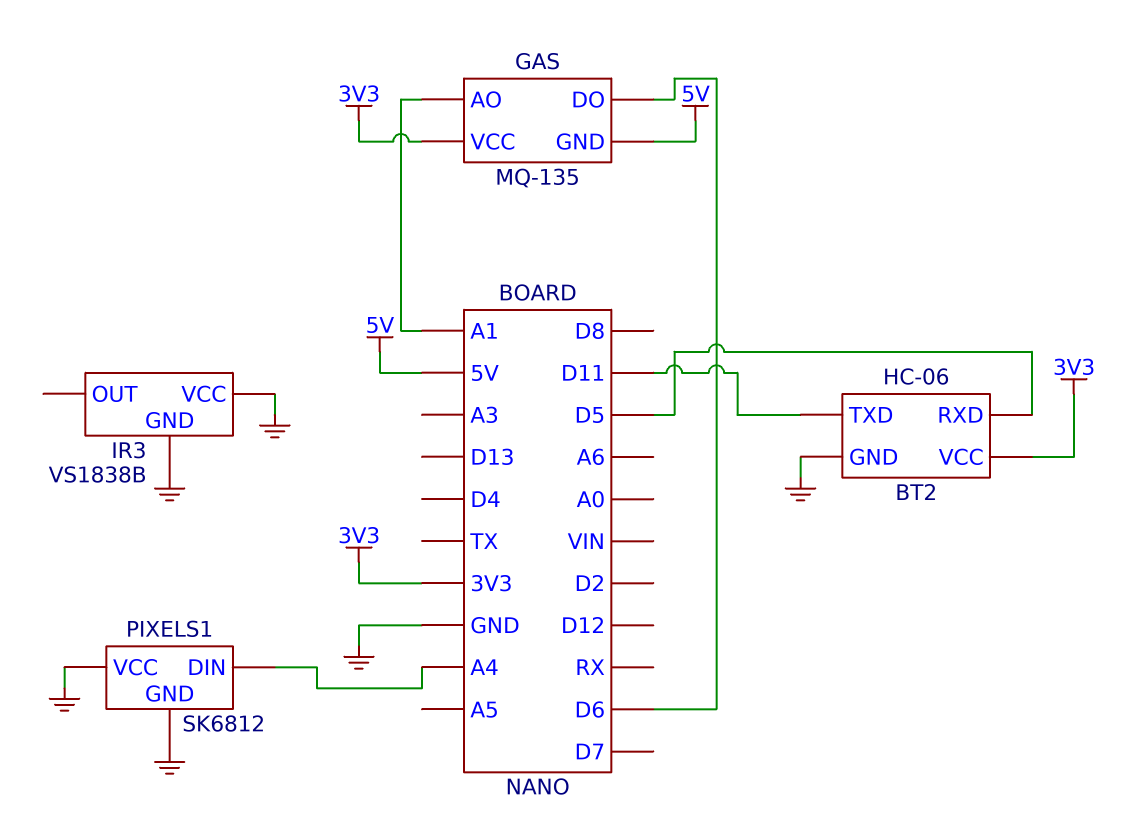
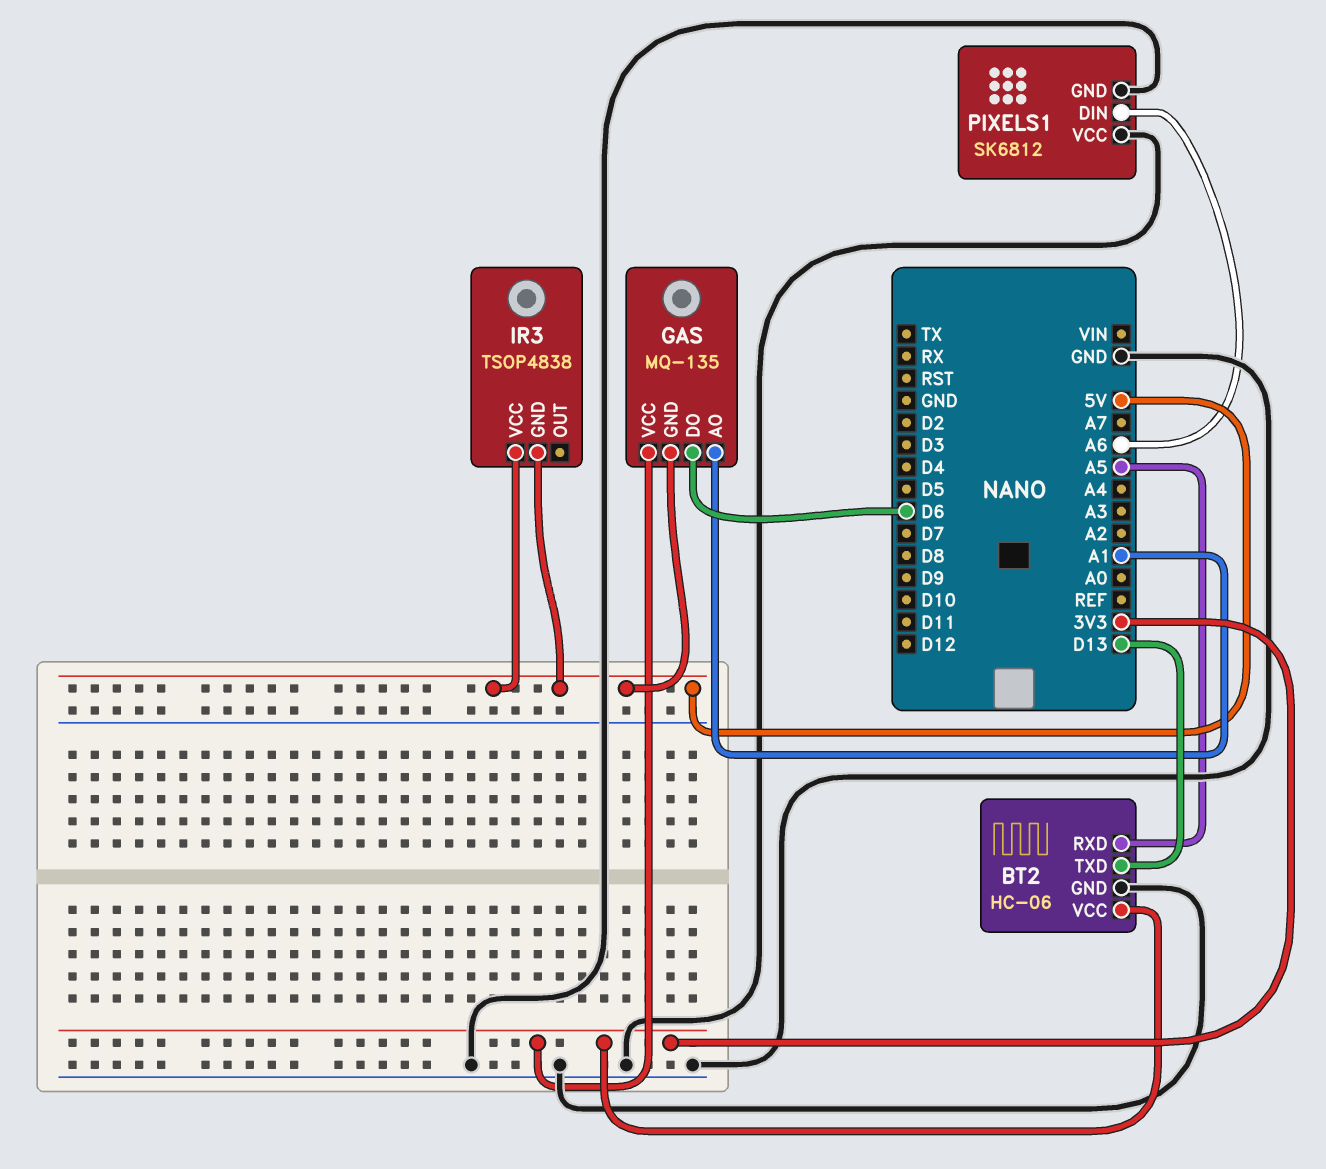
BT2 pin RXD: D5 -> A5
BT2 pin TXD: D11 -> D13
IR3: VS1838B -> TSOP4838
IR3 pin GND: GND -> 5V
IR3 pin VCC: GND -> 5V
PIXELS1 pin DIN: A4 -> A6

